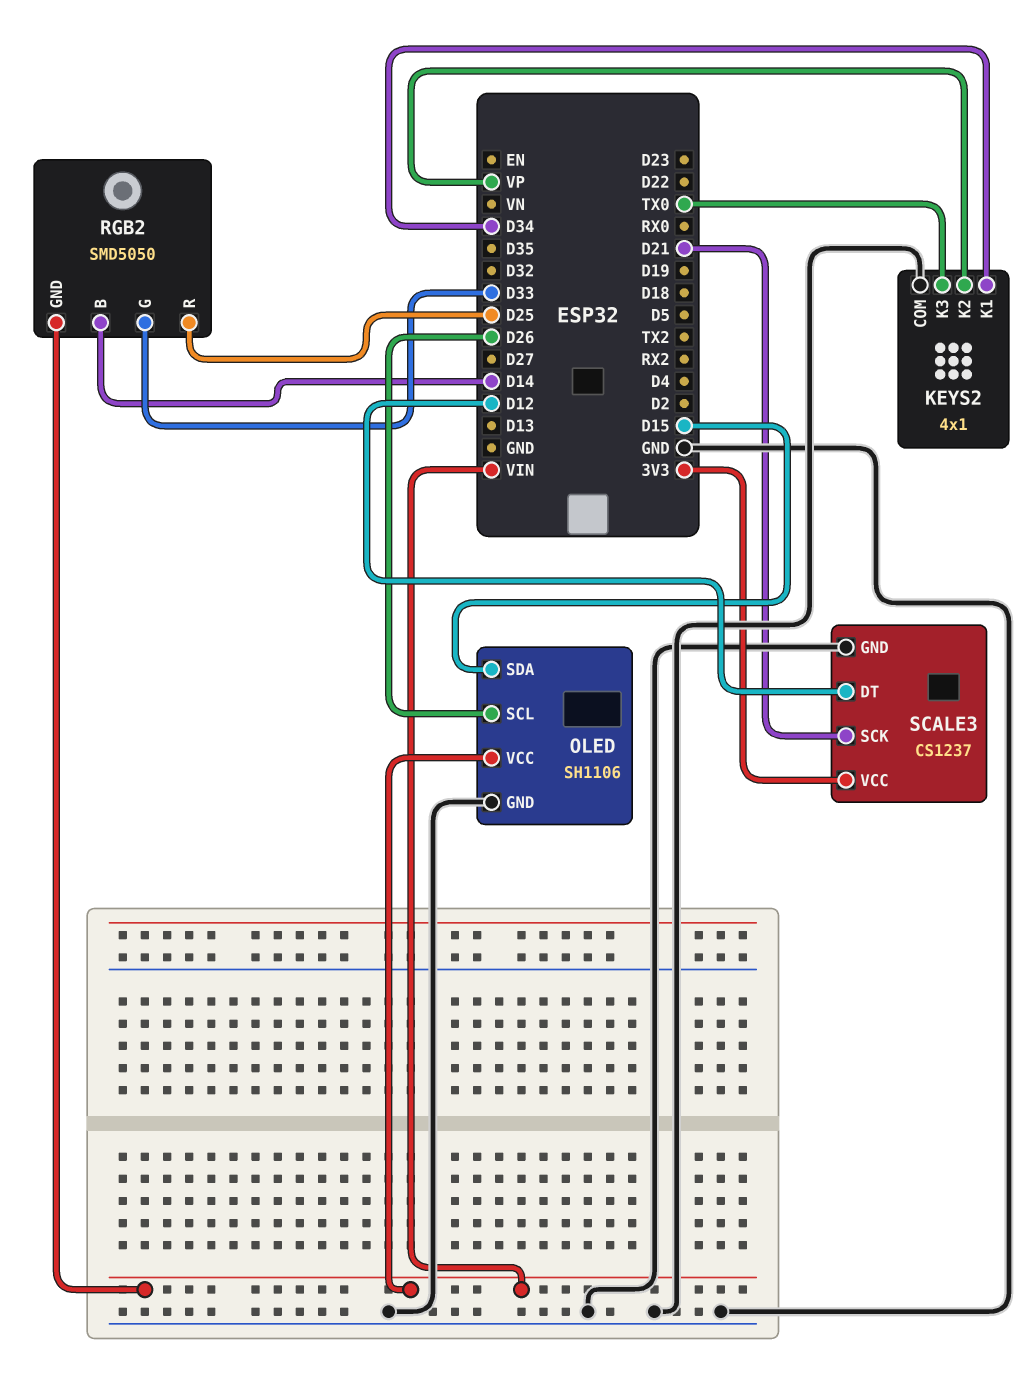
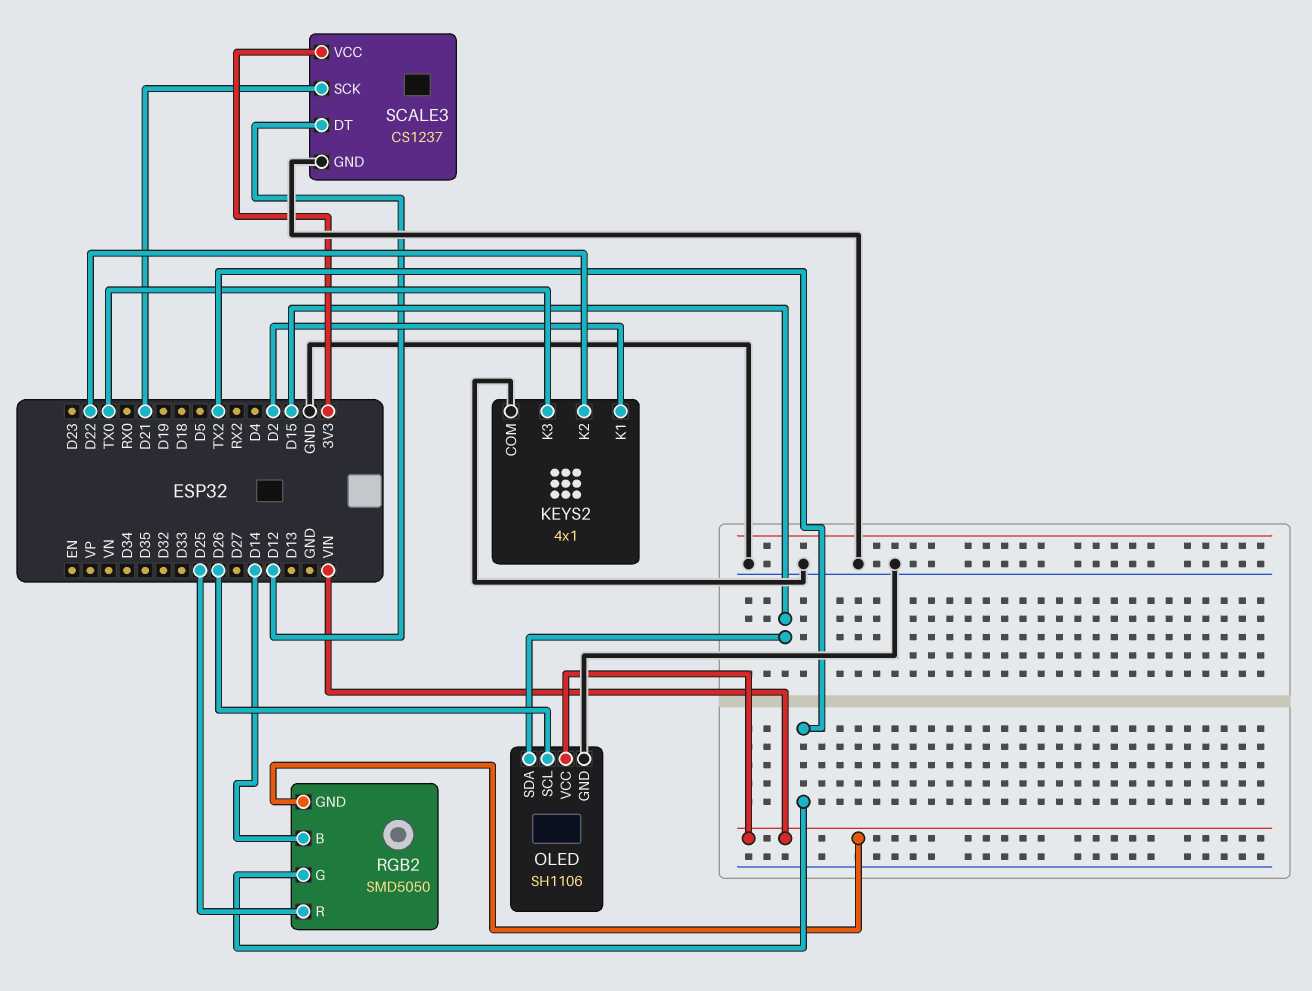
KEYS2 pin K1: D34 -> D2
KEYS2 pin K2: VP -> D22
RGB2 pin G: D33 -> TX2

